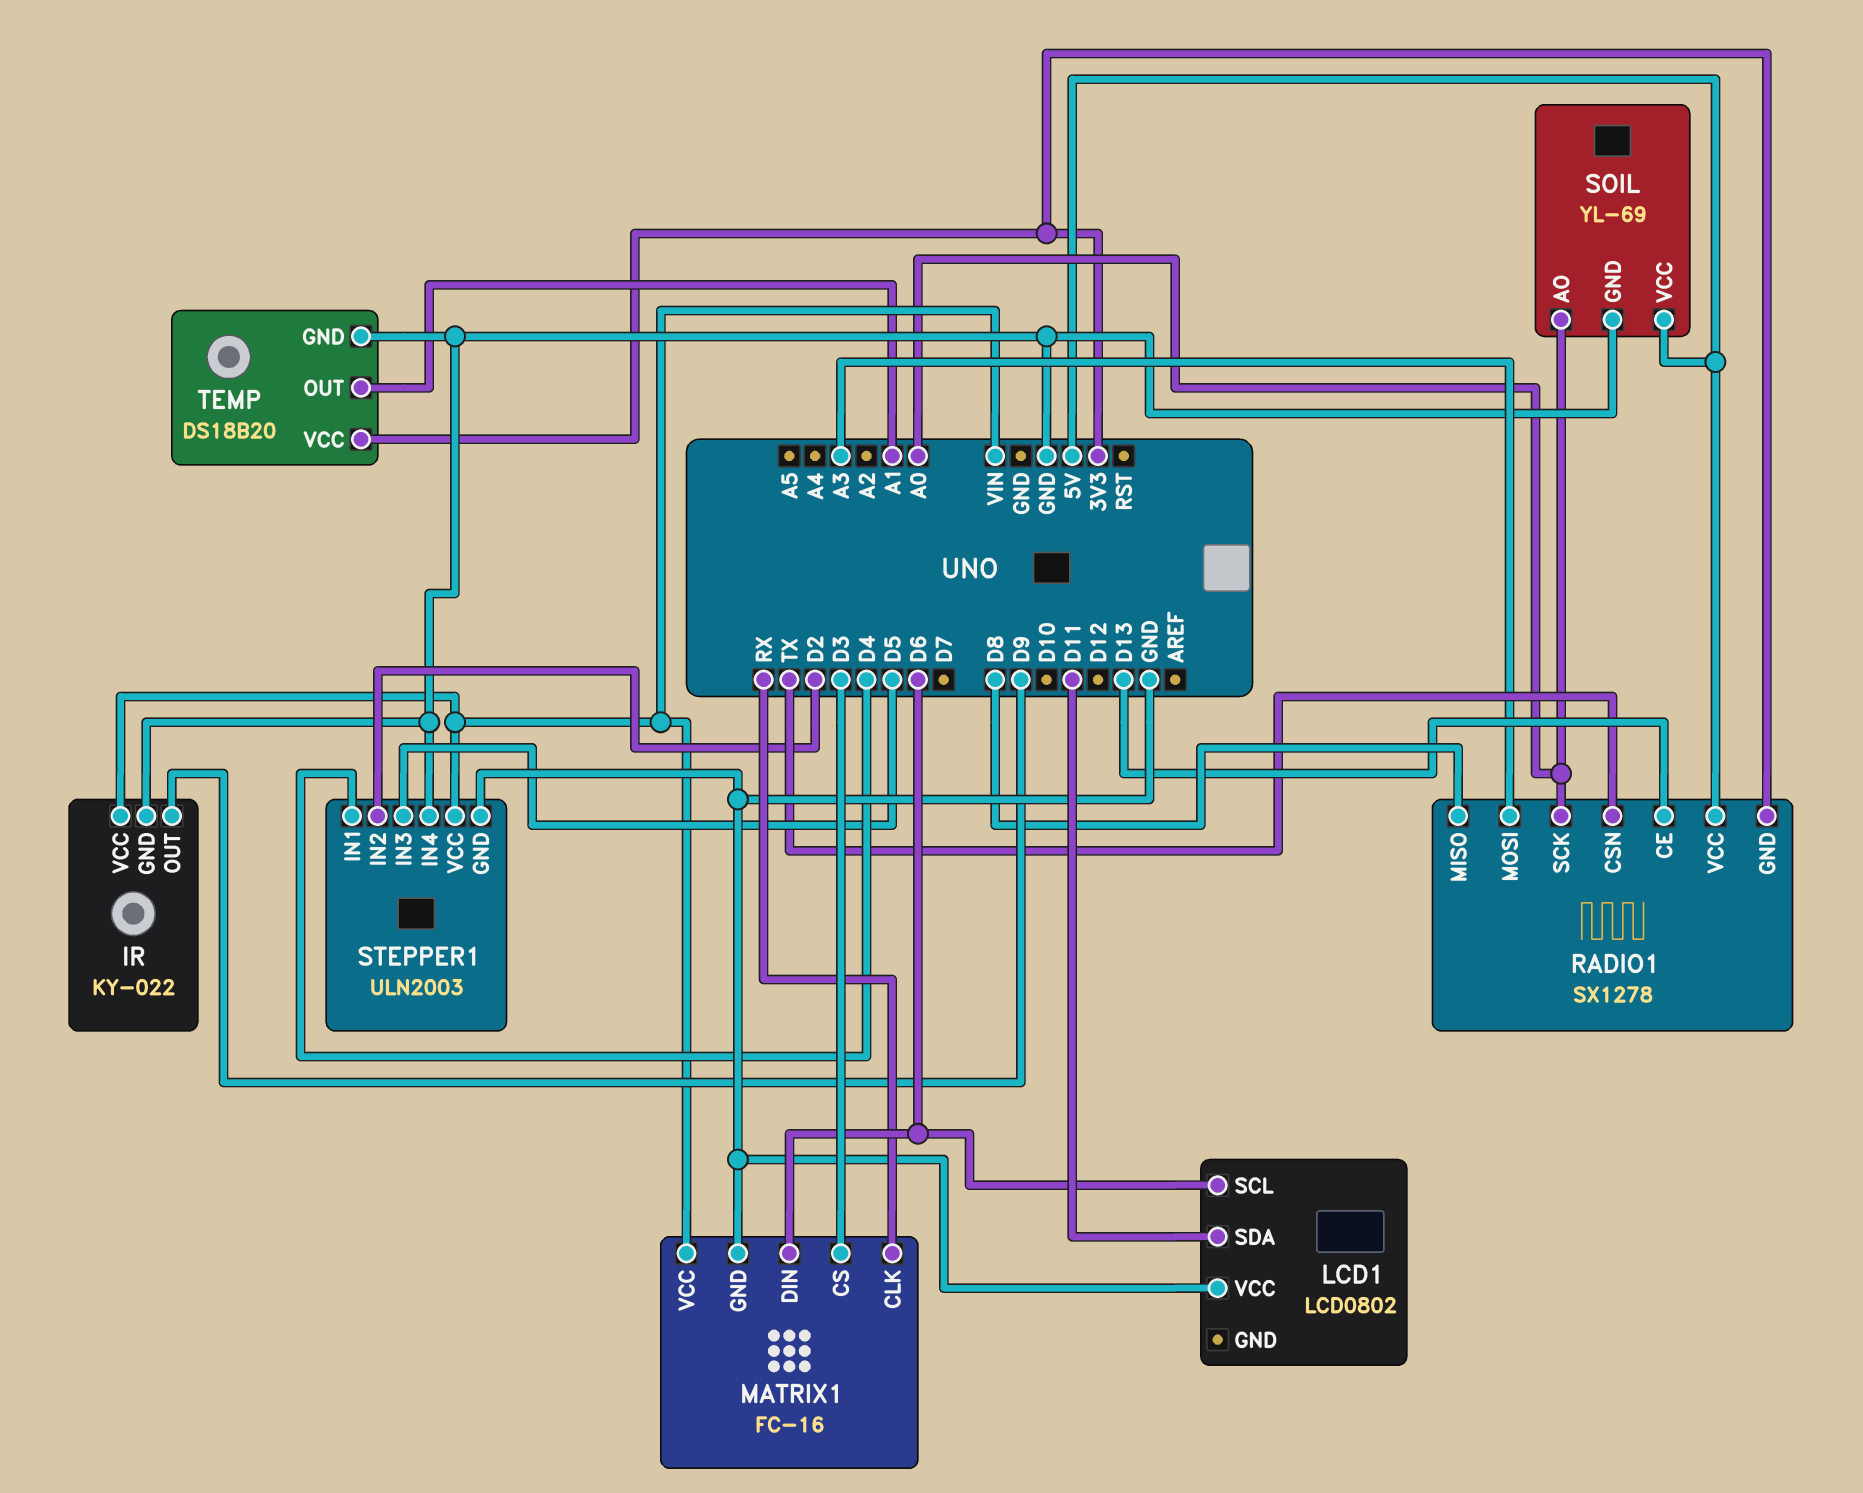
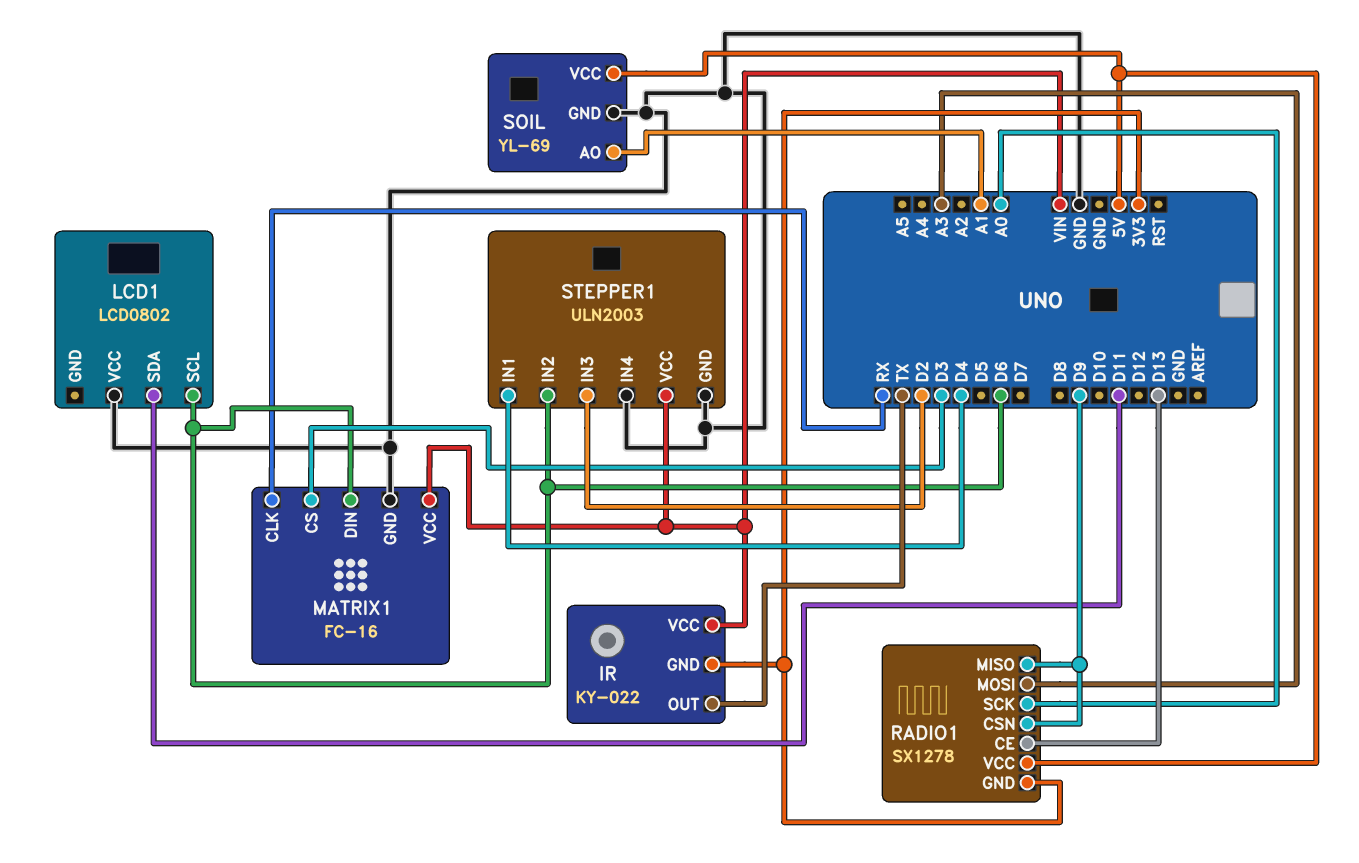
IR pin GND: GND -> 3V3
IR pin OUT: D9 -> TX
RADIO1 pin CSN: TX -> D9
RADIO1 pin MISO: D8 -> D9
SOIL pin AO: A0 -> A1
STEPPER1 pin IN2: D2 -> D6
STEPPER1 pin IN3: D5 -> D2
TEMP: DS18B20 -> none
TEMP pin GND: GND -> none
TEMP pin OUT: A1 -> none
TEMP pin VCC: 3V3 -> none

